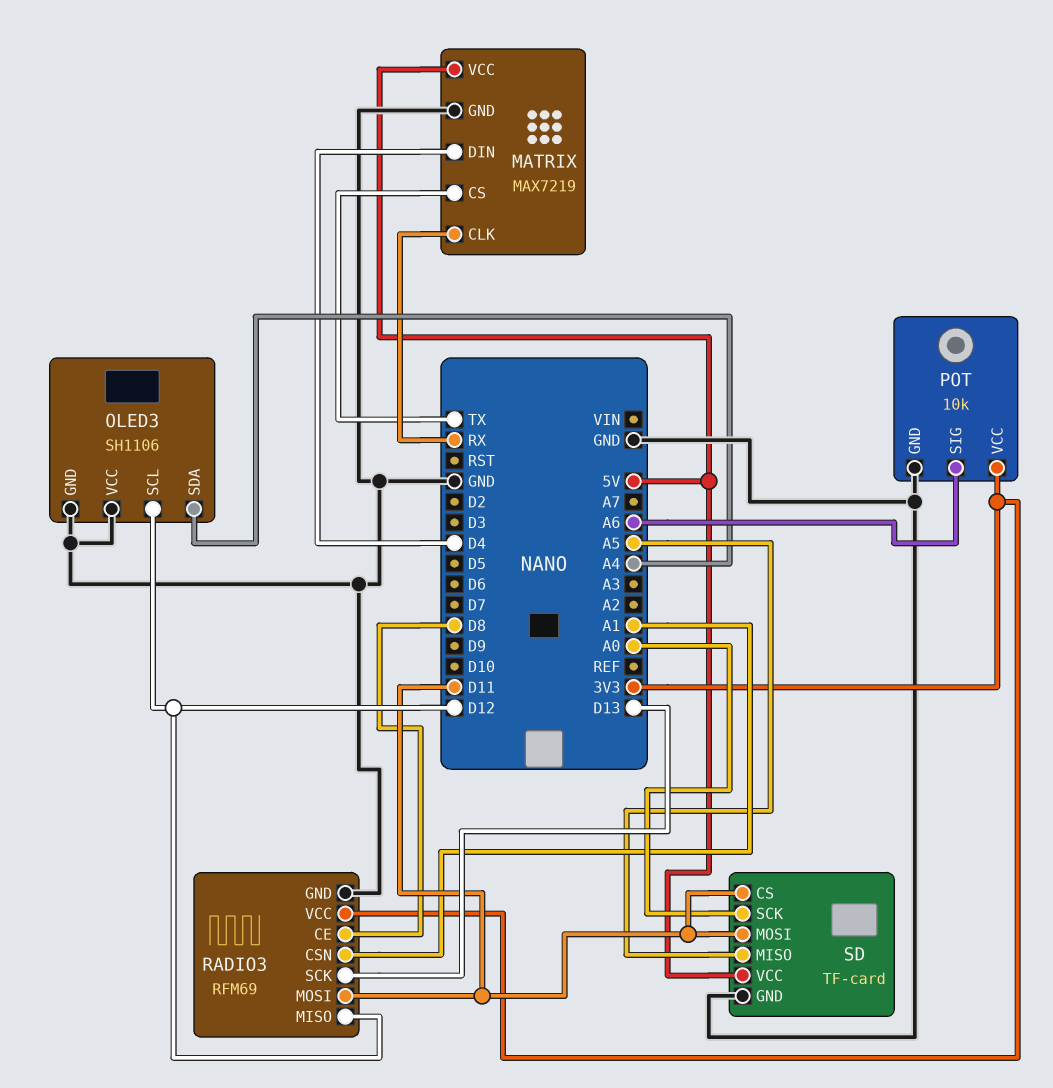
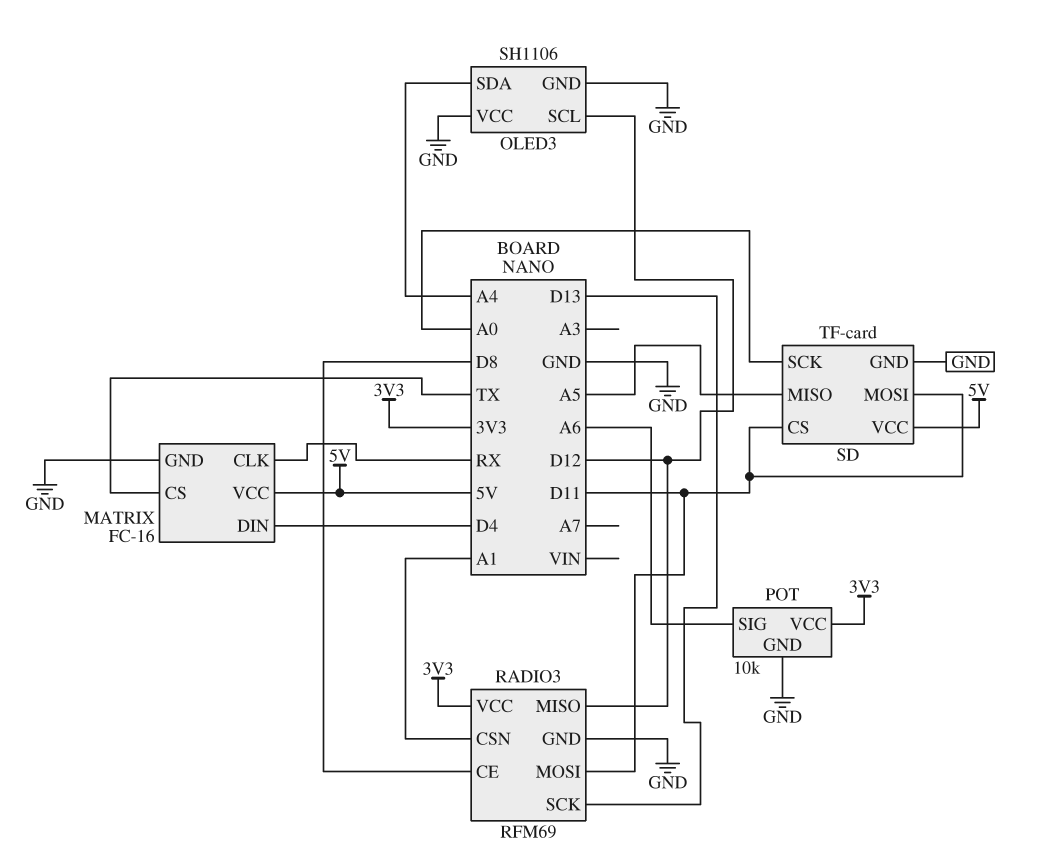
MATRIX: MAX7219 -> FC-16

